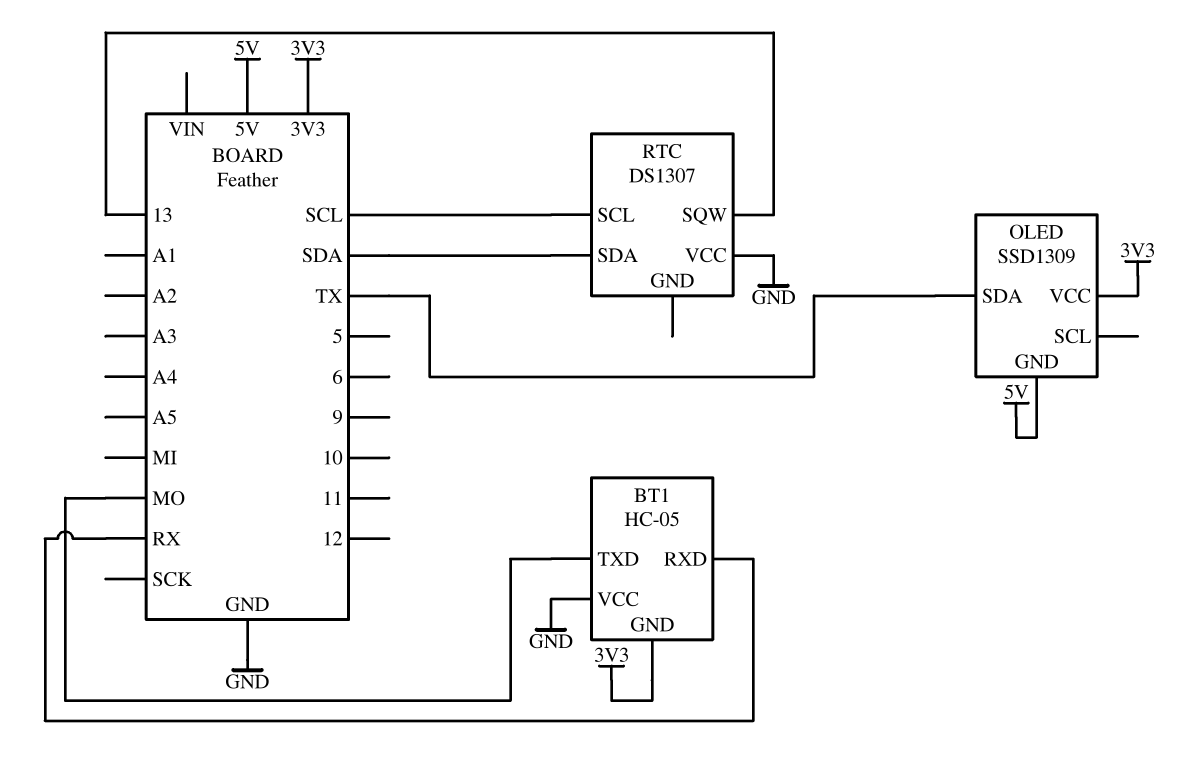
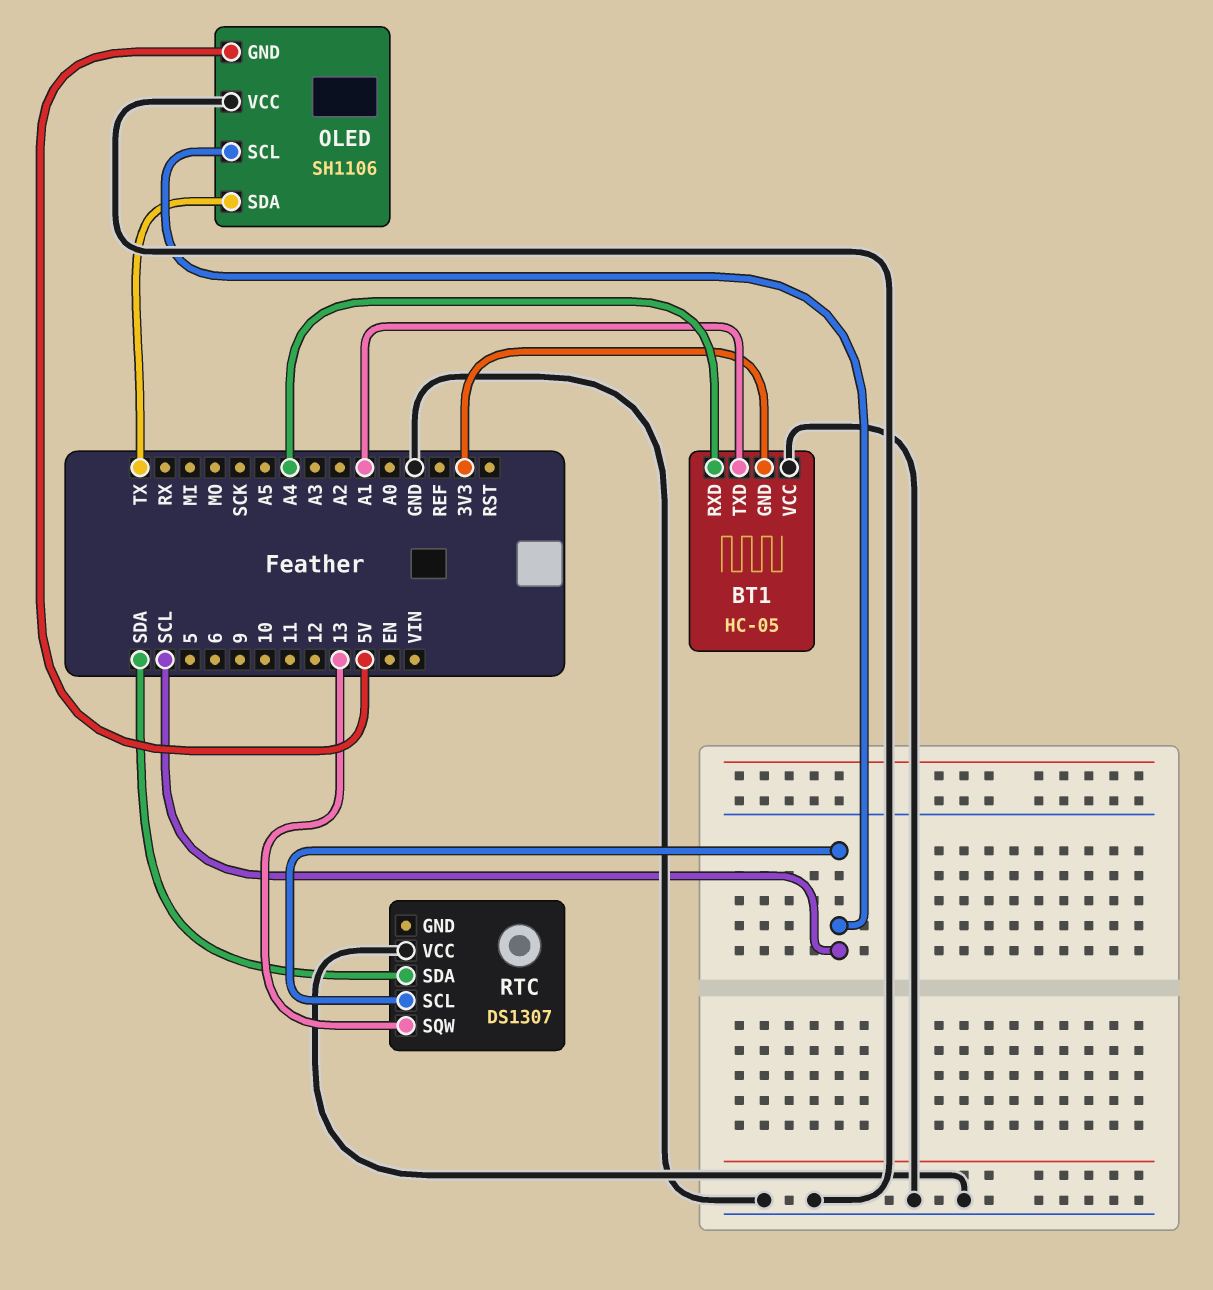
BT1 pin RXD: RX -> A4
BT1 pin TXD: MO -> A1
OLED: SSD1309 -> SH1106
OLED pin SCL: none -> SCL
OLED pin VCC: 3V3 -> GND

